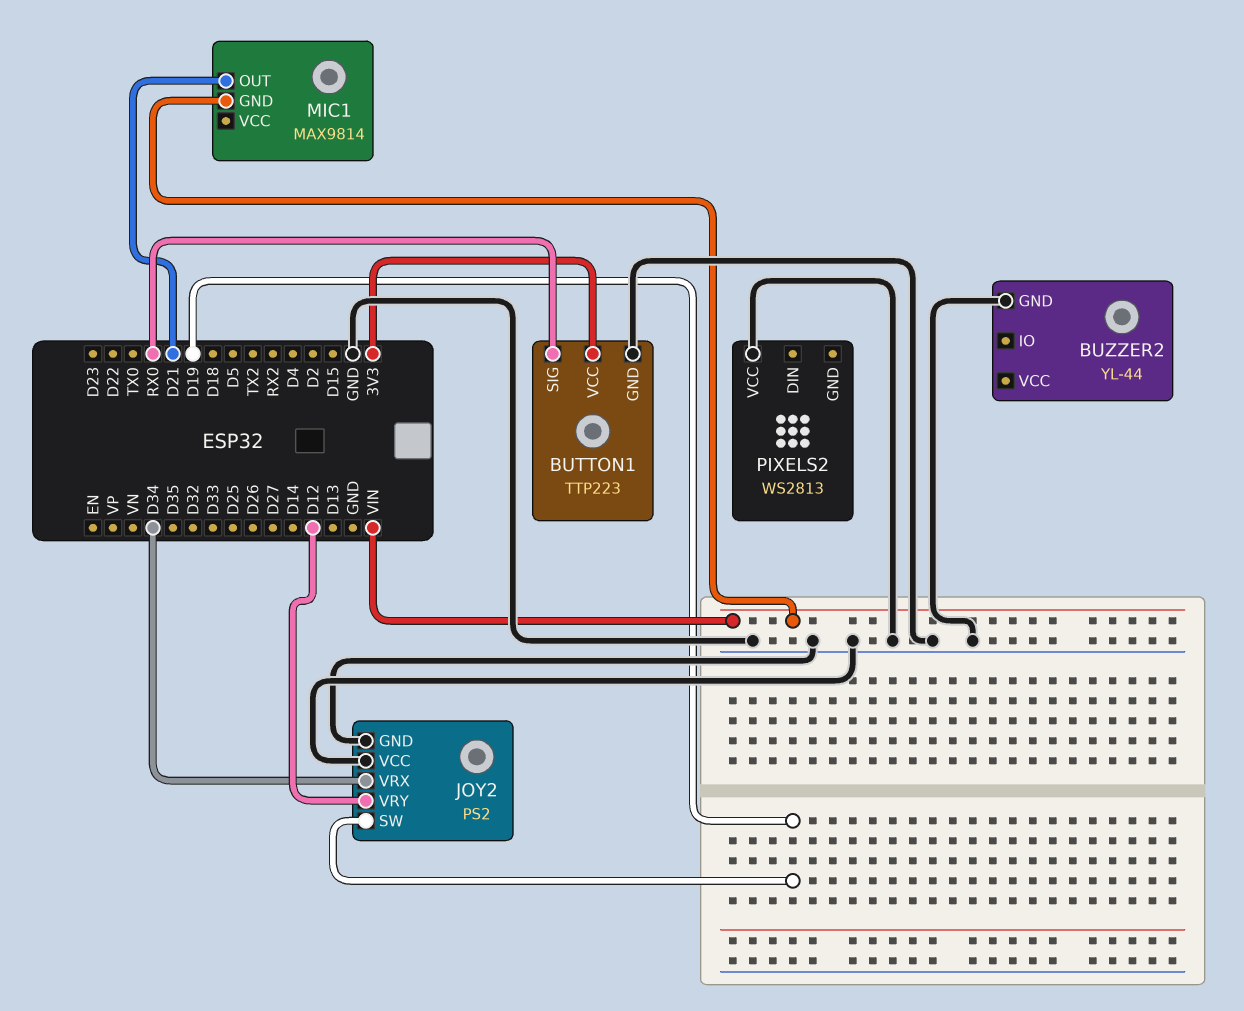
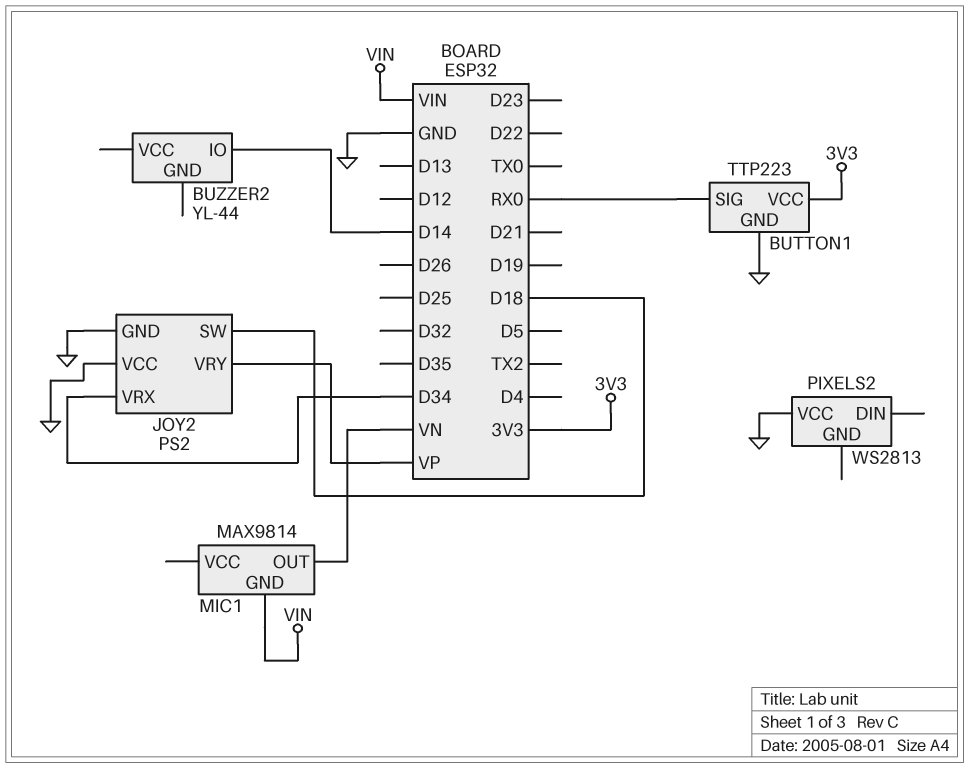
BUZZER2 pin GND: GND -> none
BUZZER2 pin IO: none -> D14
JOY2 pin SW: D19 -> D18
JOY2 pin VRY: D12 -> VP
MIC1 pin OUT: D21 -> VN

